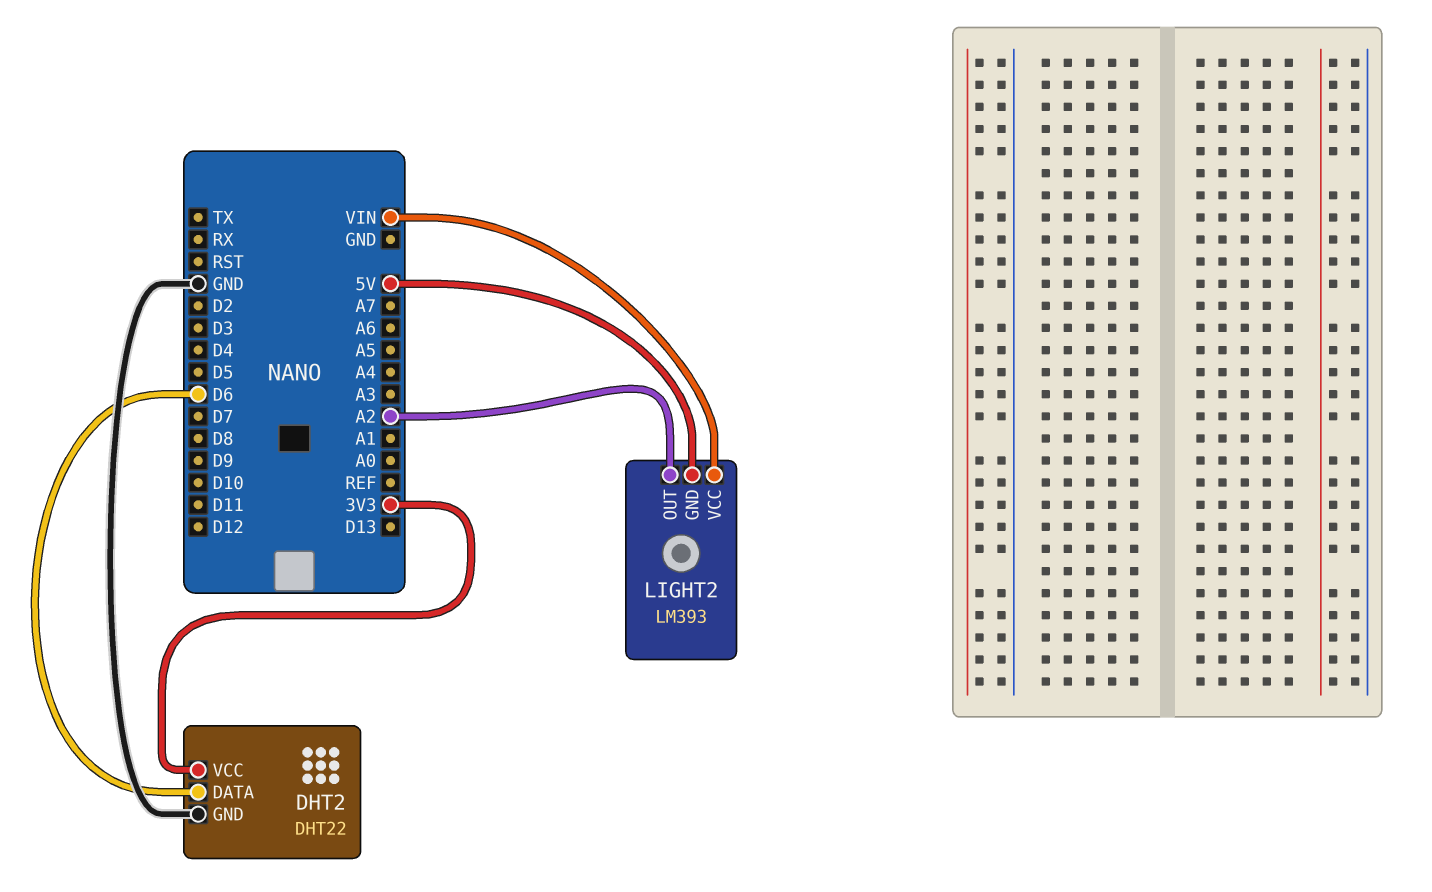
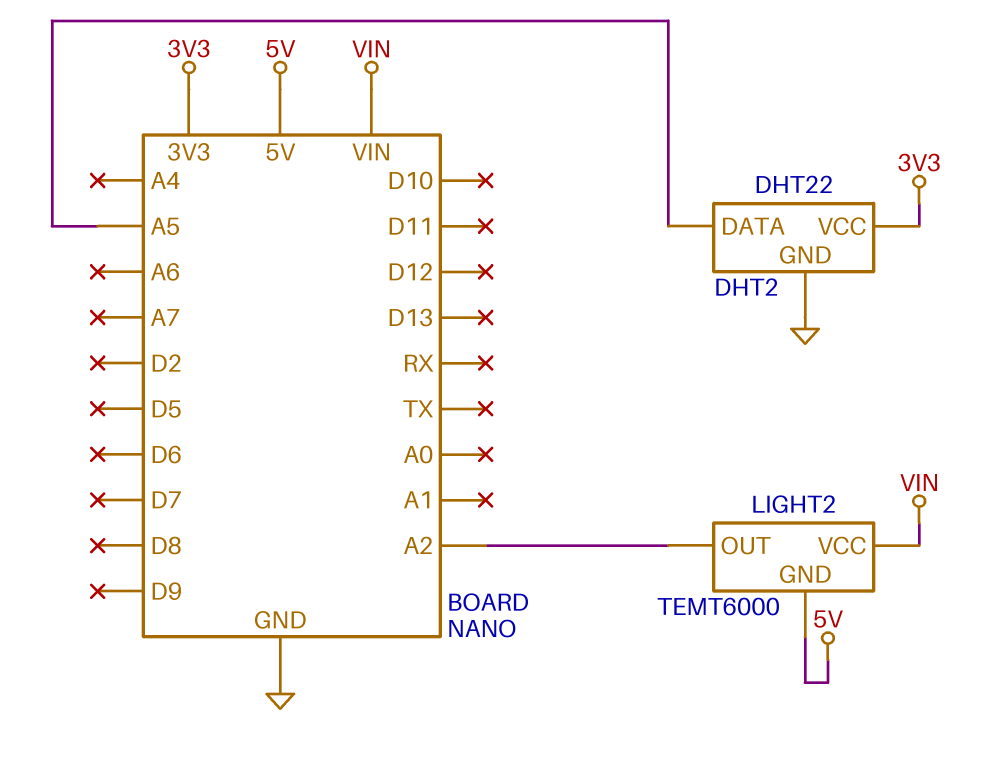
DHT2 pin DATA: D6 -> A5
LIGHT2: LM393 -> TEMT6000

